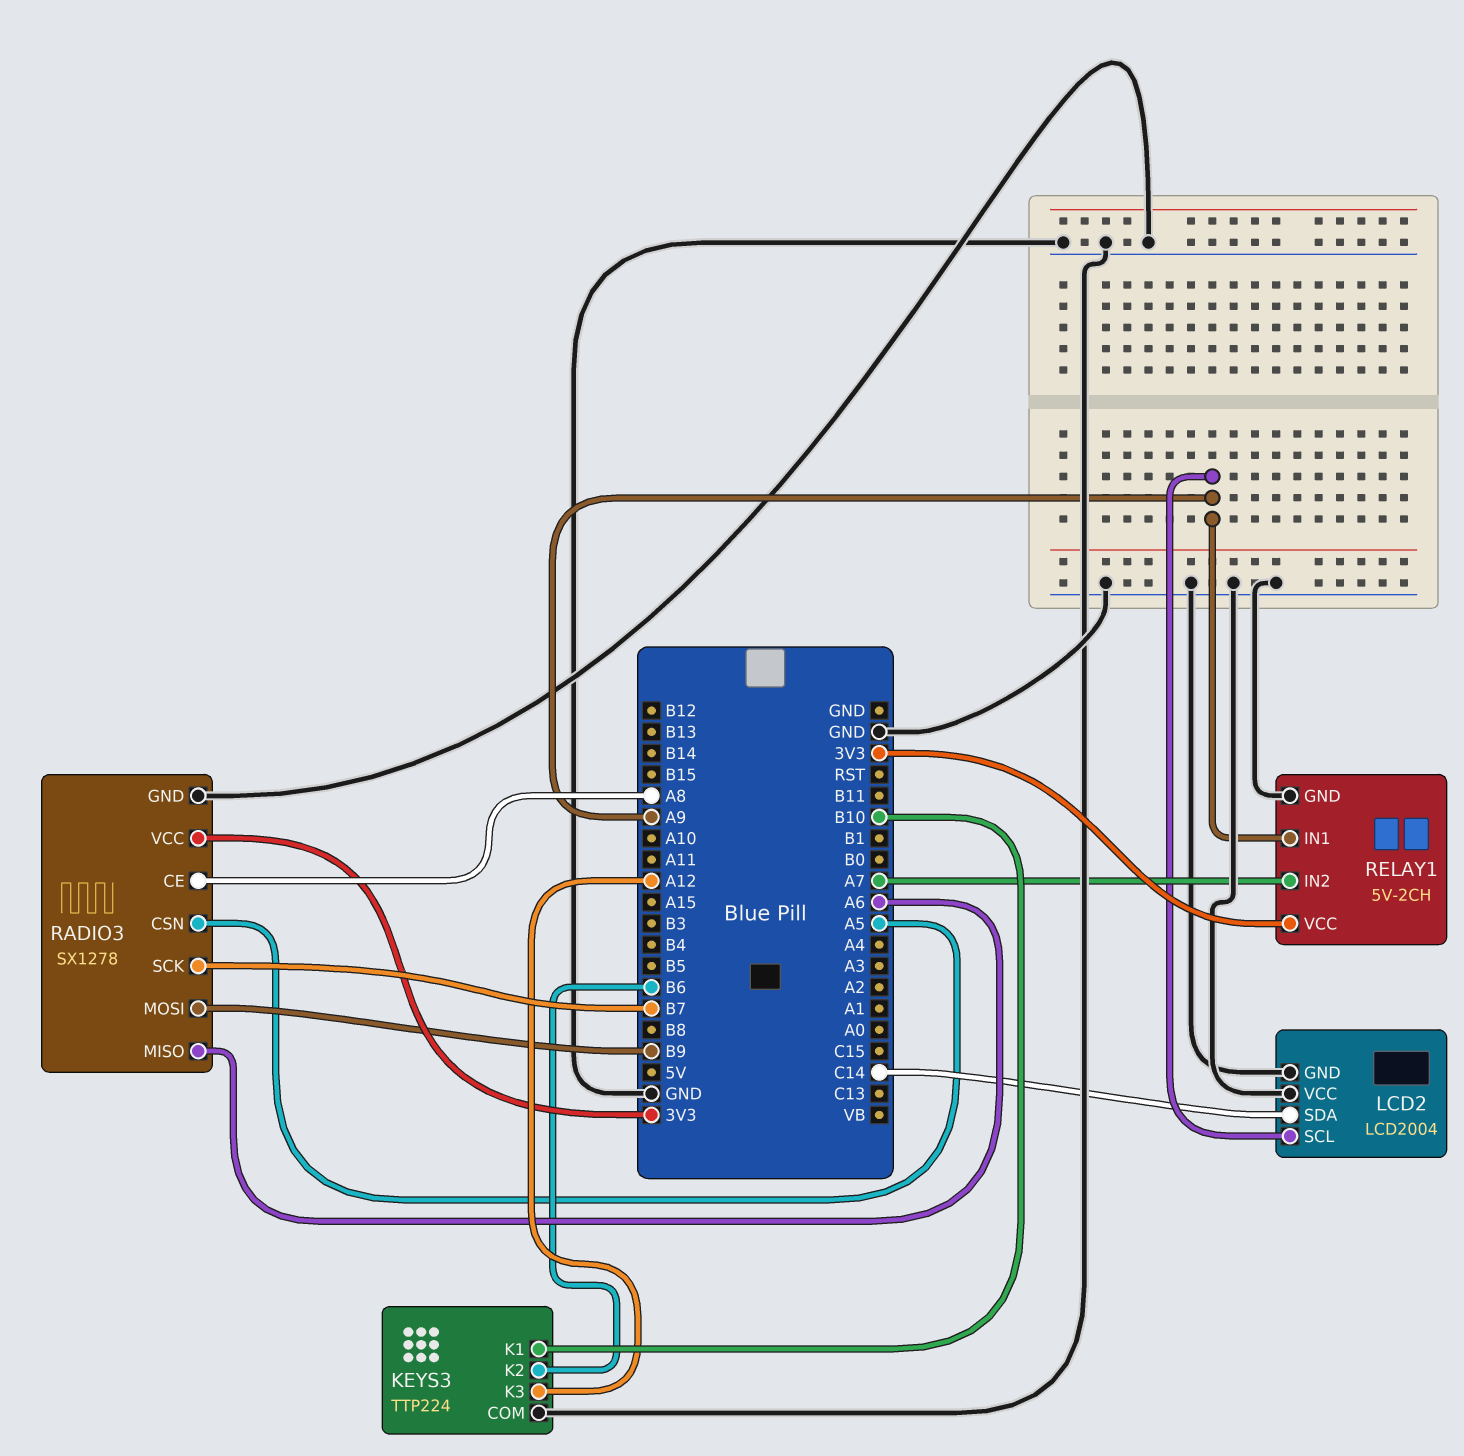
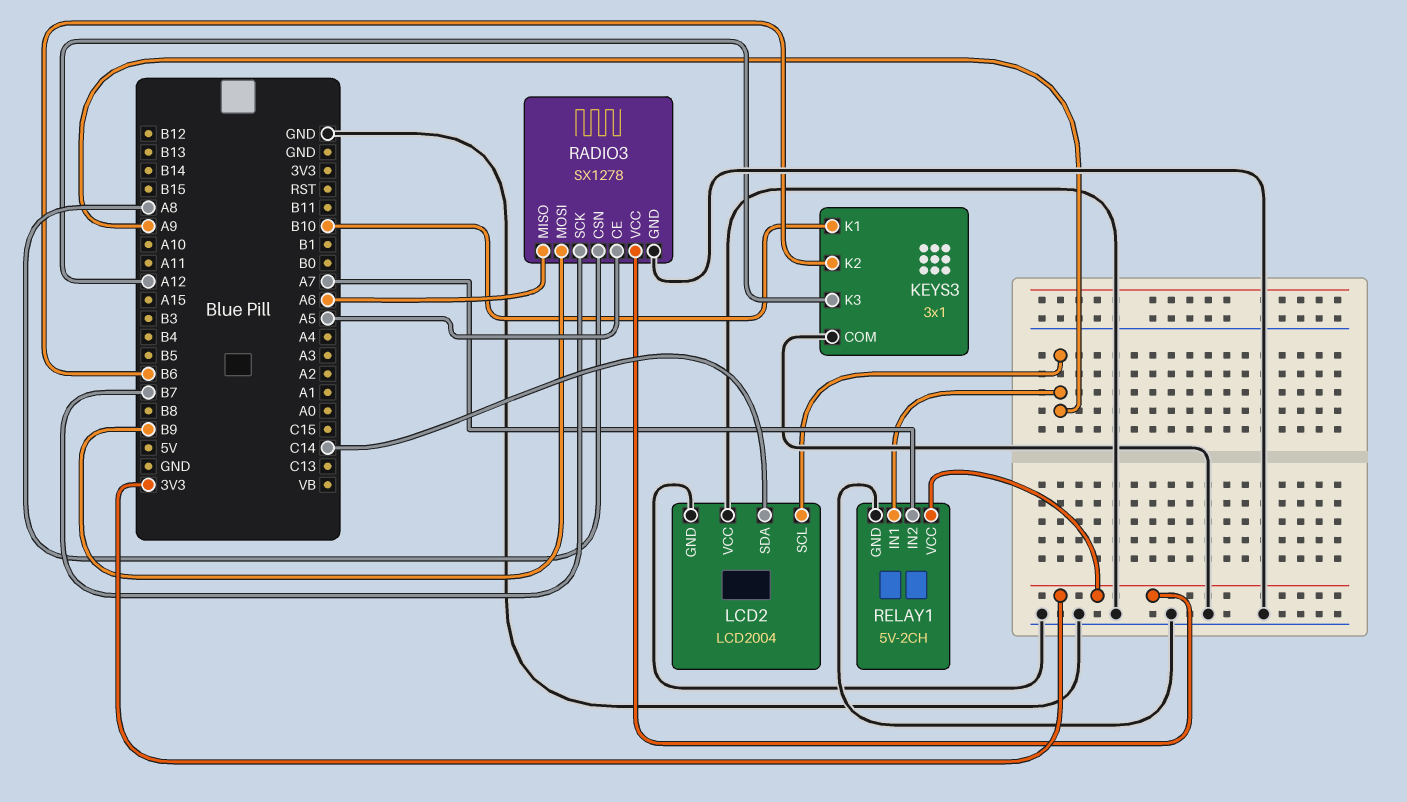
KEYS3: TTP224 -> 3x1
RADIO3 pin CE: A8 -> A5
RADIO3 pin CSN: A5 -> A8

